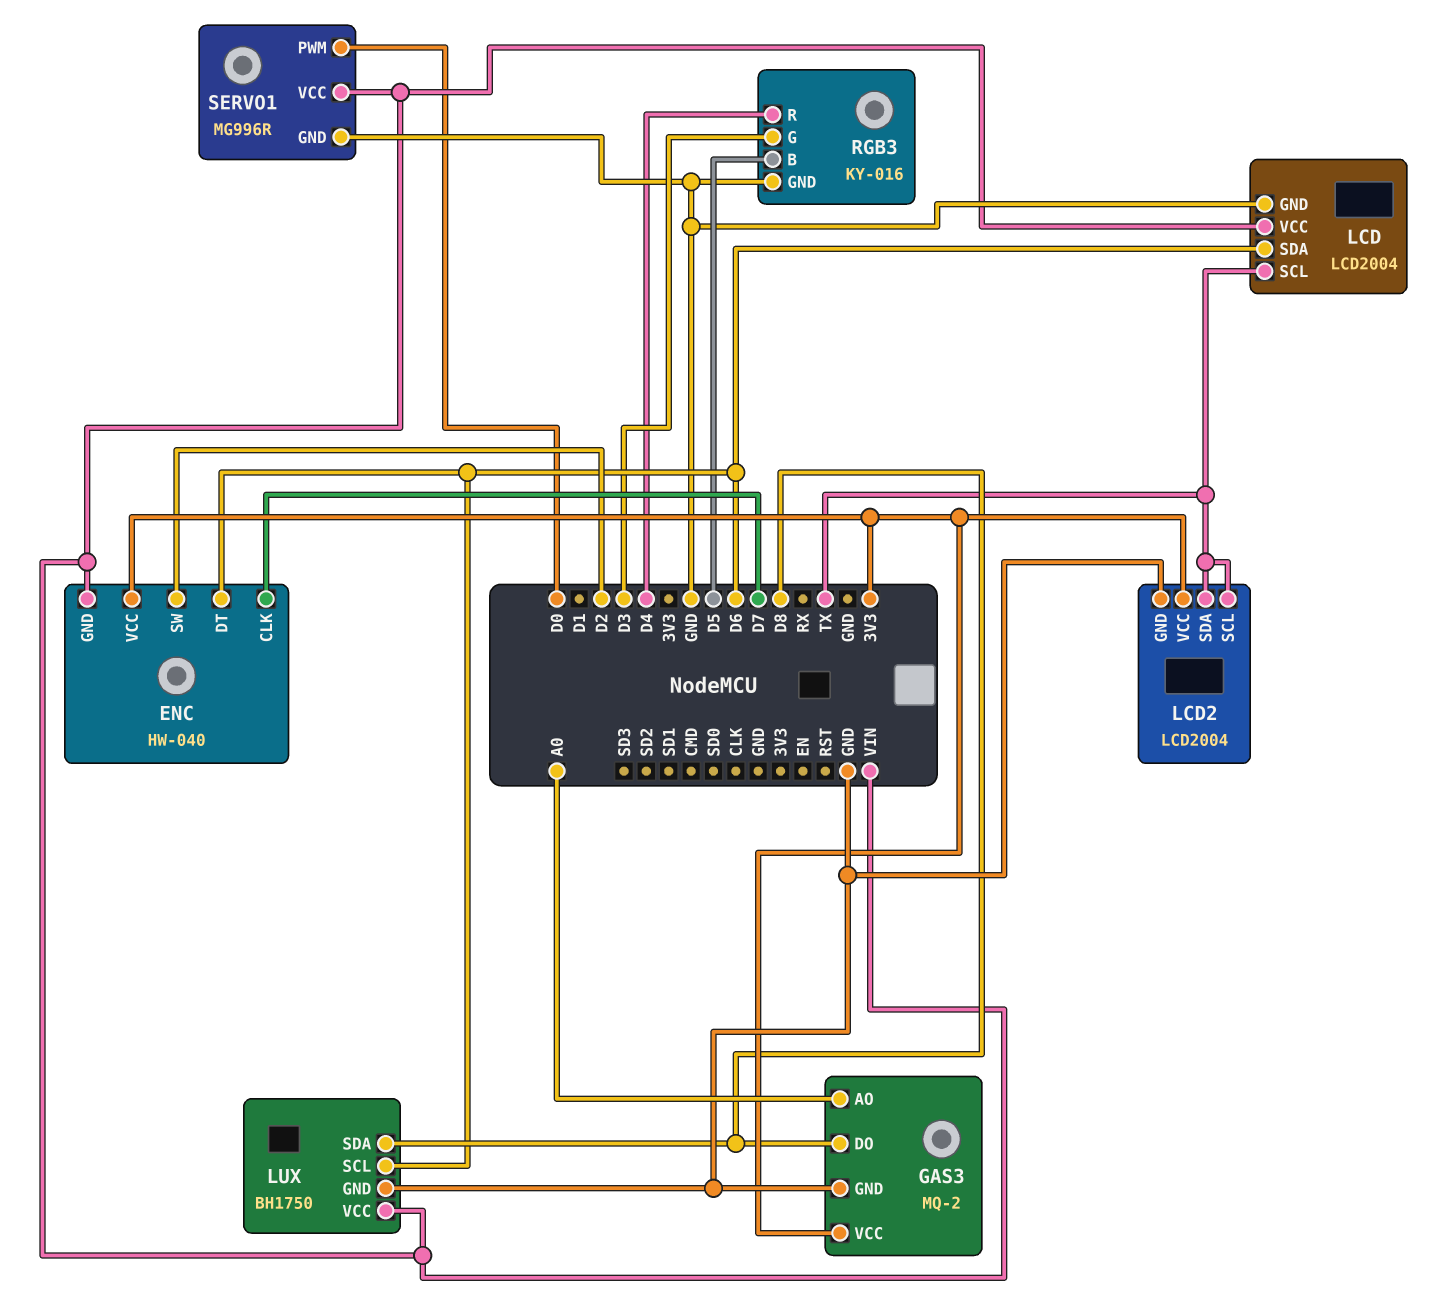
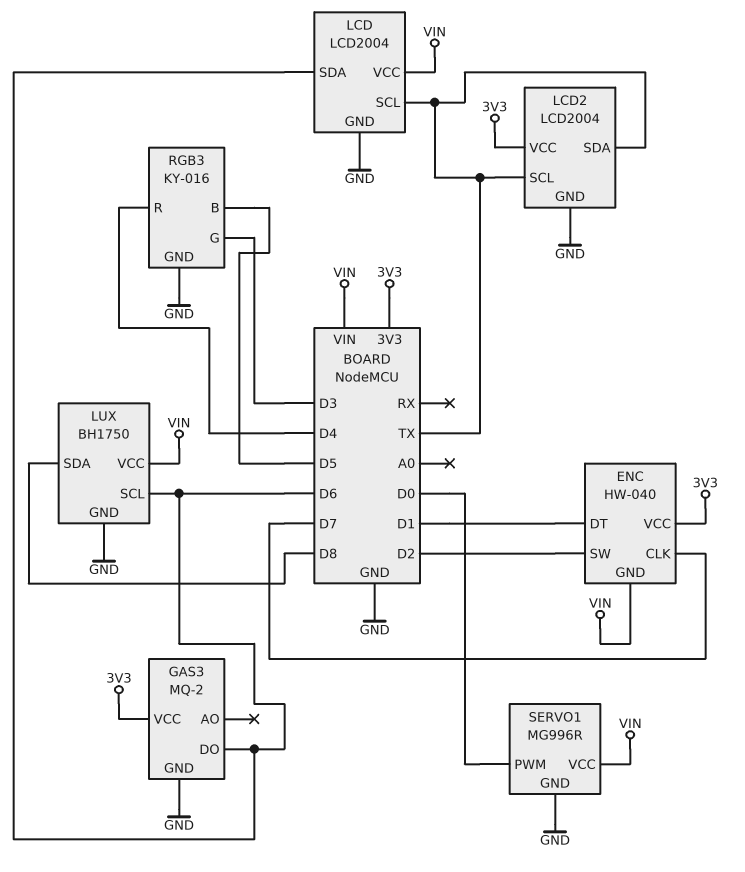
ENC pin DT: D6 -> D1
GAS3 pin AO: A0 -> none
GAS3 pin DO: D8 -> D6

